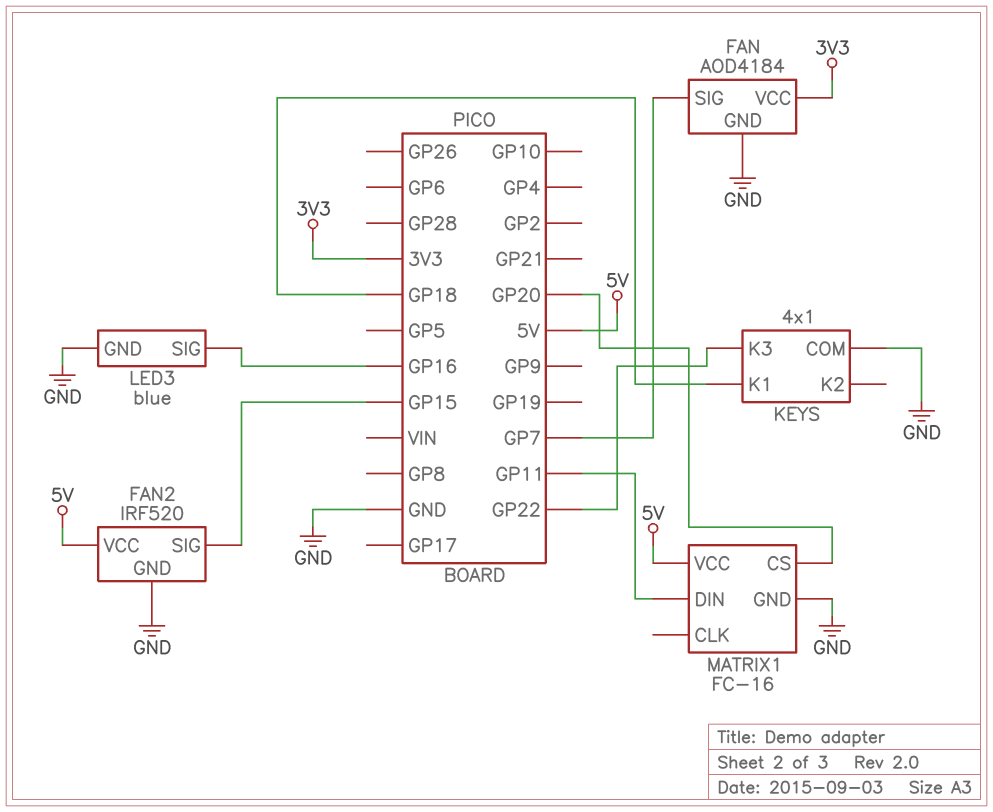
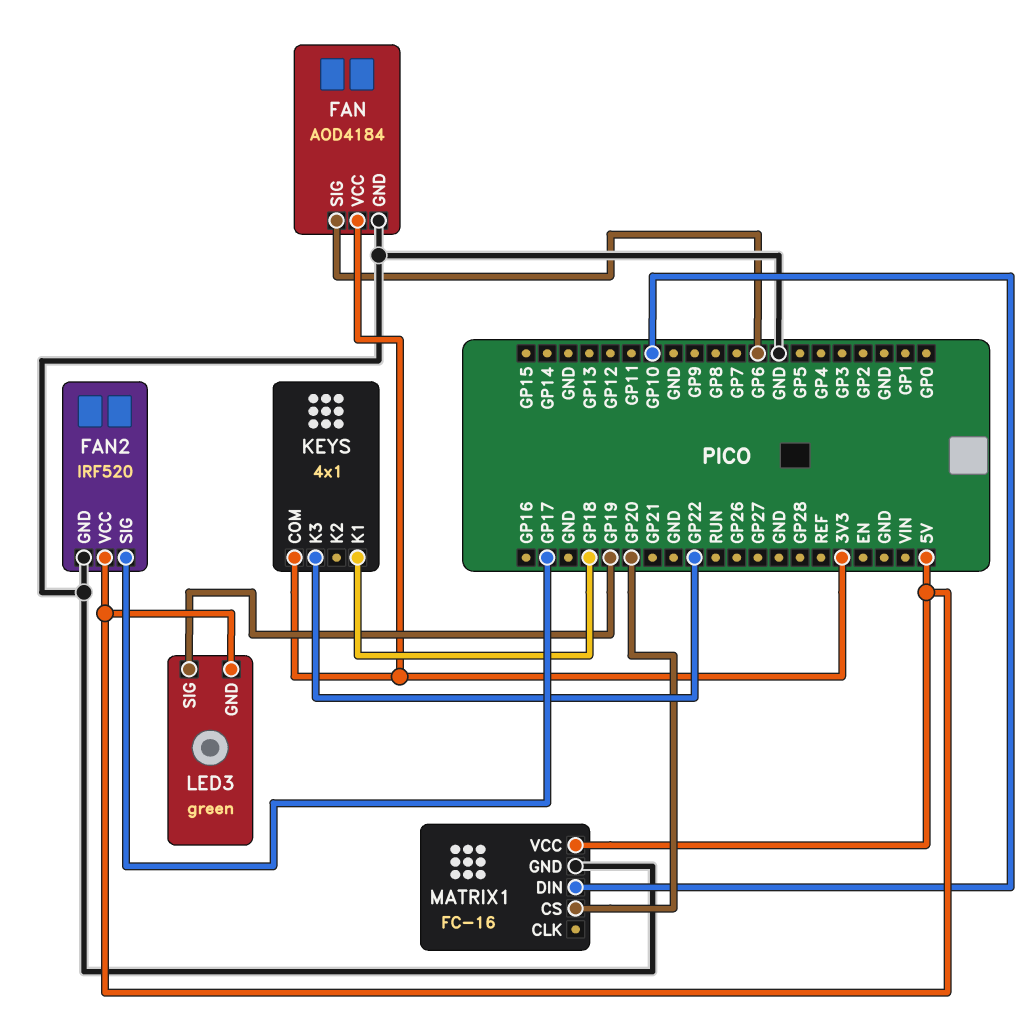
FAN pin SIG: GP7 -> GP6
FAN2 pin SIG: GP15 -> GP17
KEYS pin COM: GND -> 3V3
LED3: blue -> green
LED3 pin GND: GND -> 5V
LED3 pin SIG: GP16 -> GP19
MATRIX1 pin DIN: GP11 -> GP10

